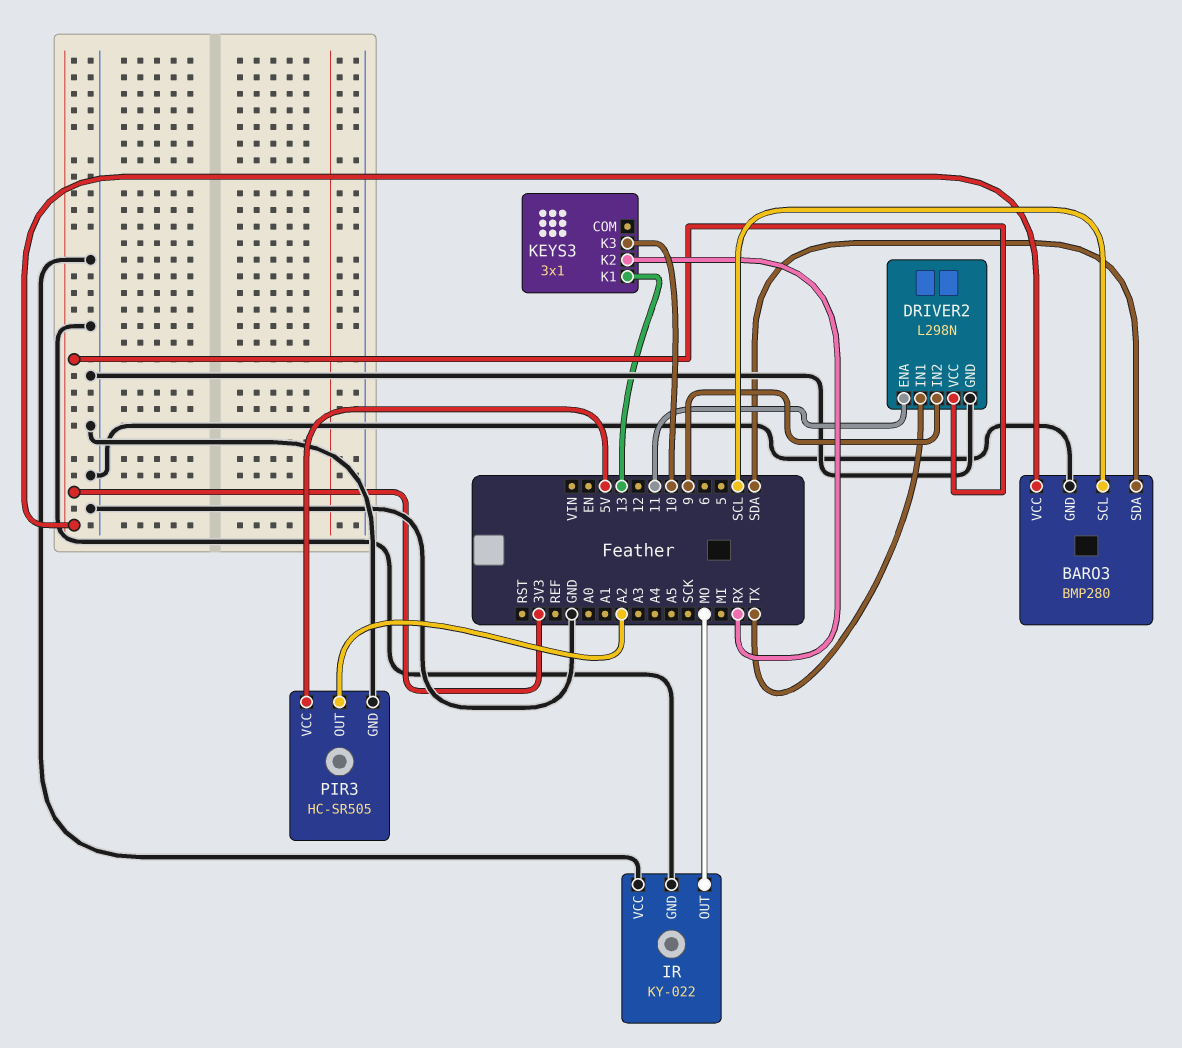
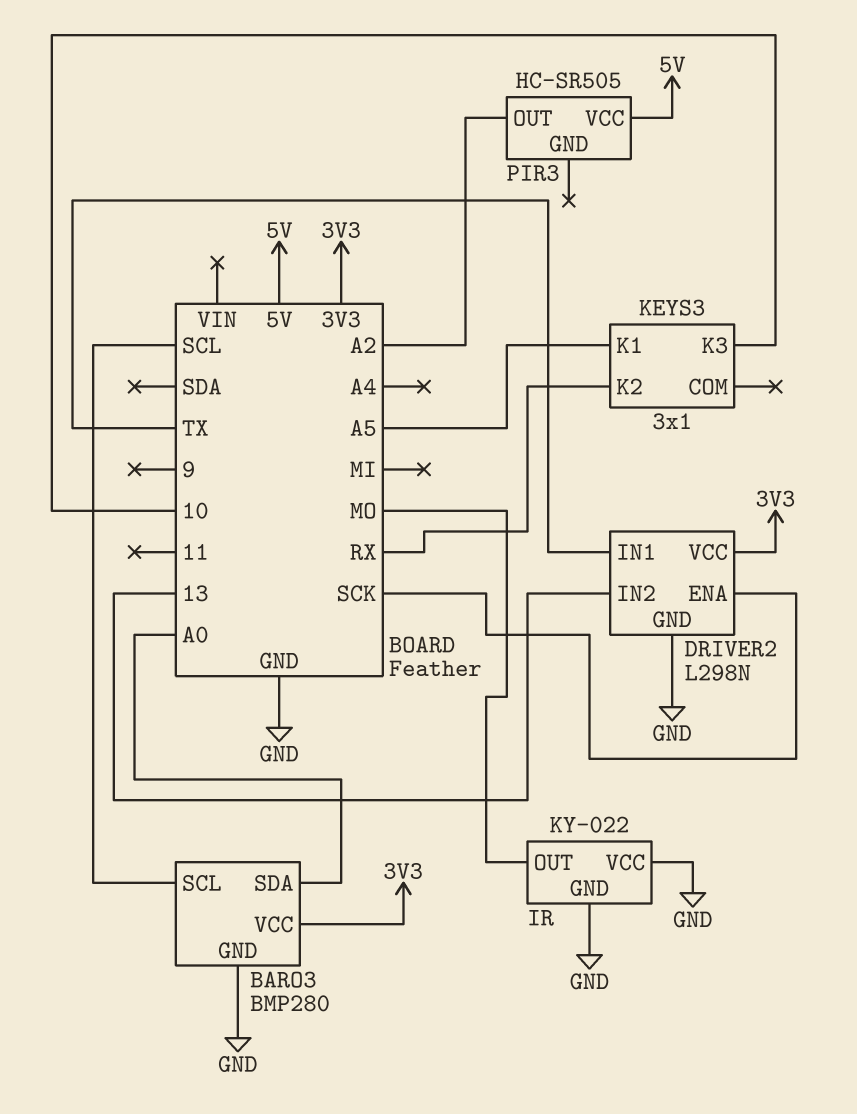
BARO3 pin SDA: SDA -> A0
DRIVER2 pin ENA: 11 -> SCK
DRIVER2 pin IN2: 9 -> 13
KEYS3 pin K1: 13 -> A5
PIR3 pin GND: GND -> none

